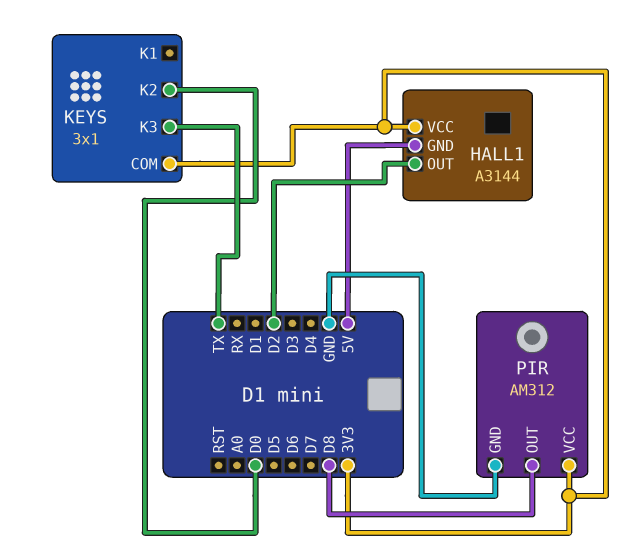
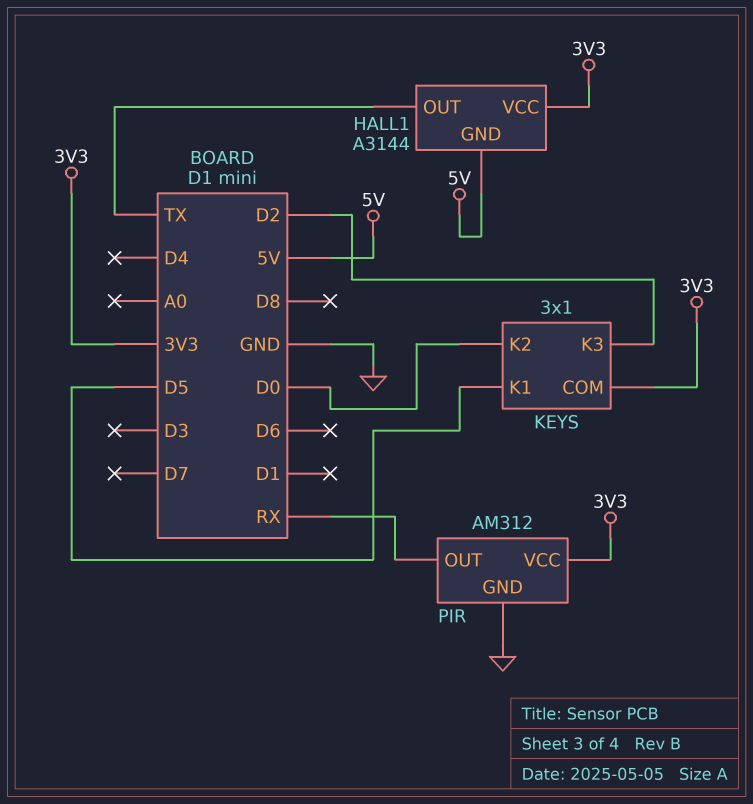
HALL1 pin OUT: D2 -> TX
KEYS pin K1: none -> D5
KEYS pin K3: TX -> D2
PIR pin OUT: D8 -> RX

